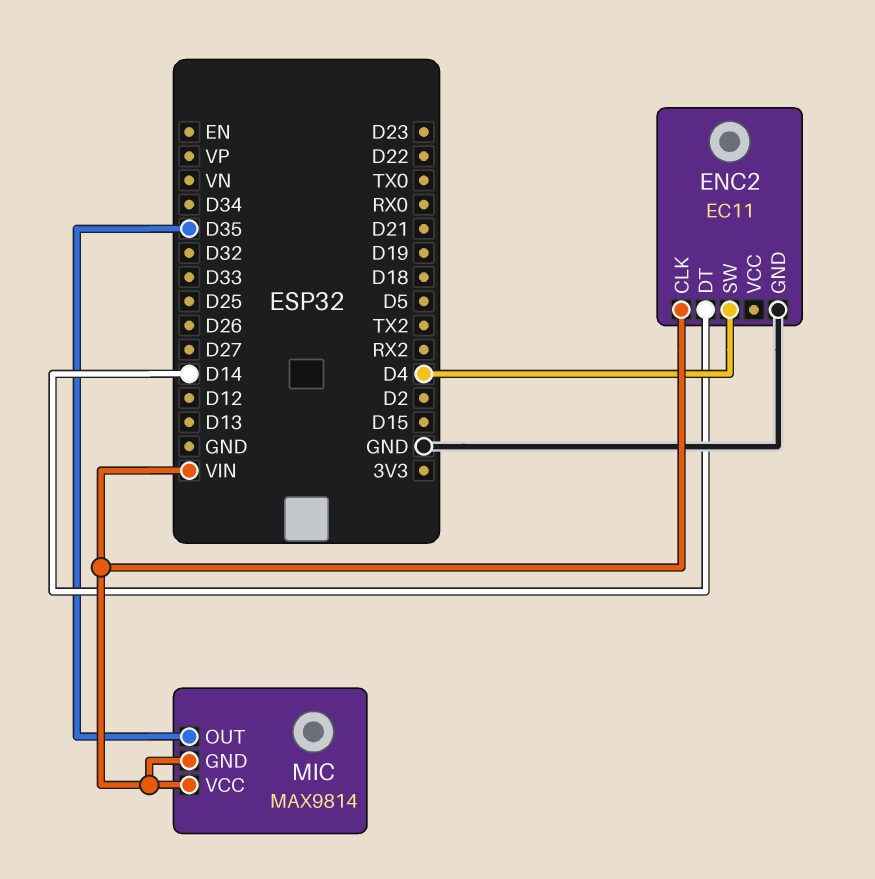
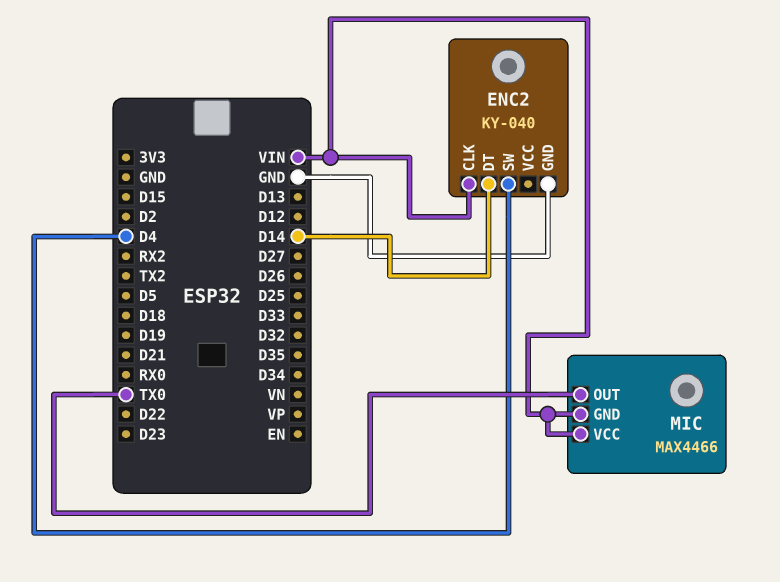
ENC2: EC11 -> KY-040
MIC: MAX9814 -> MAX4466
MIC pin OUT: D35 -> TX0

